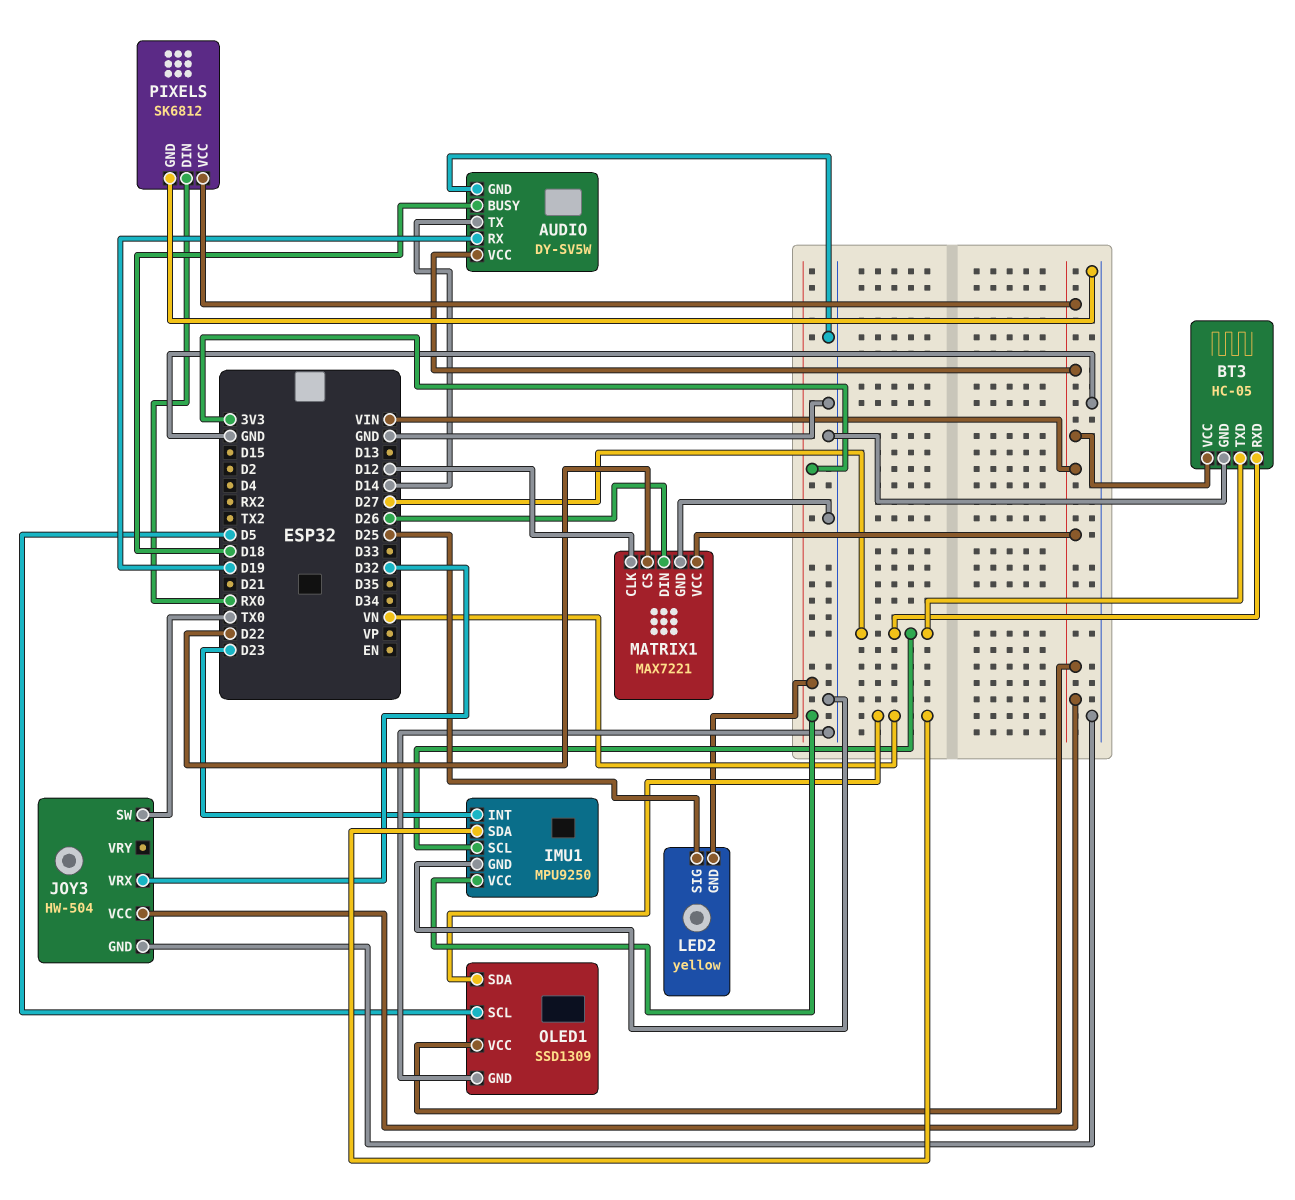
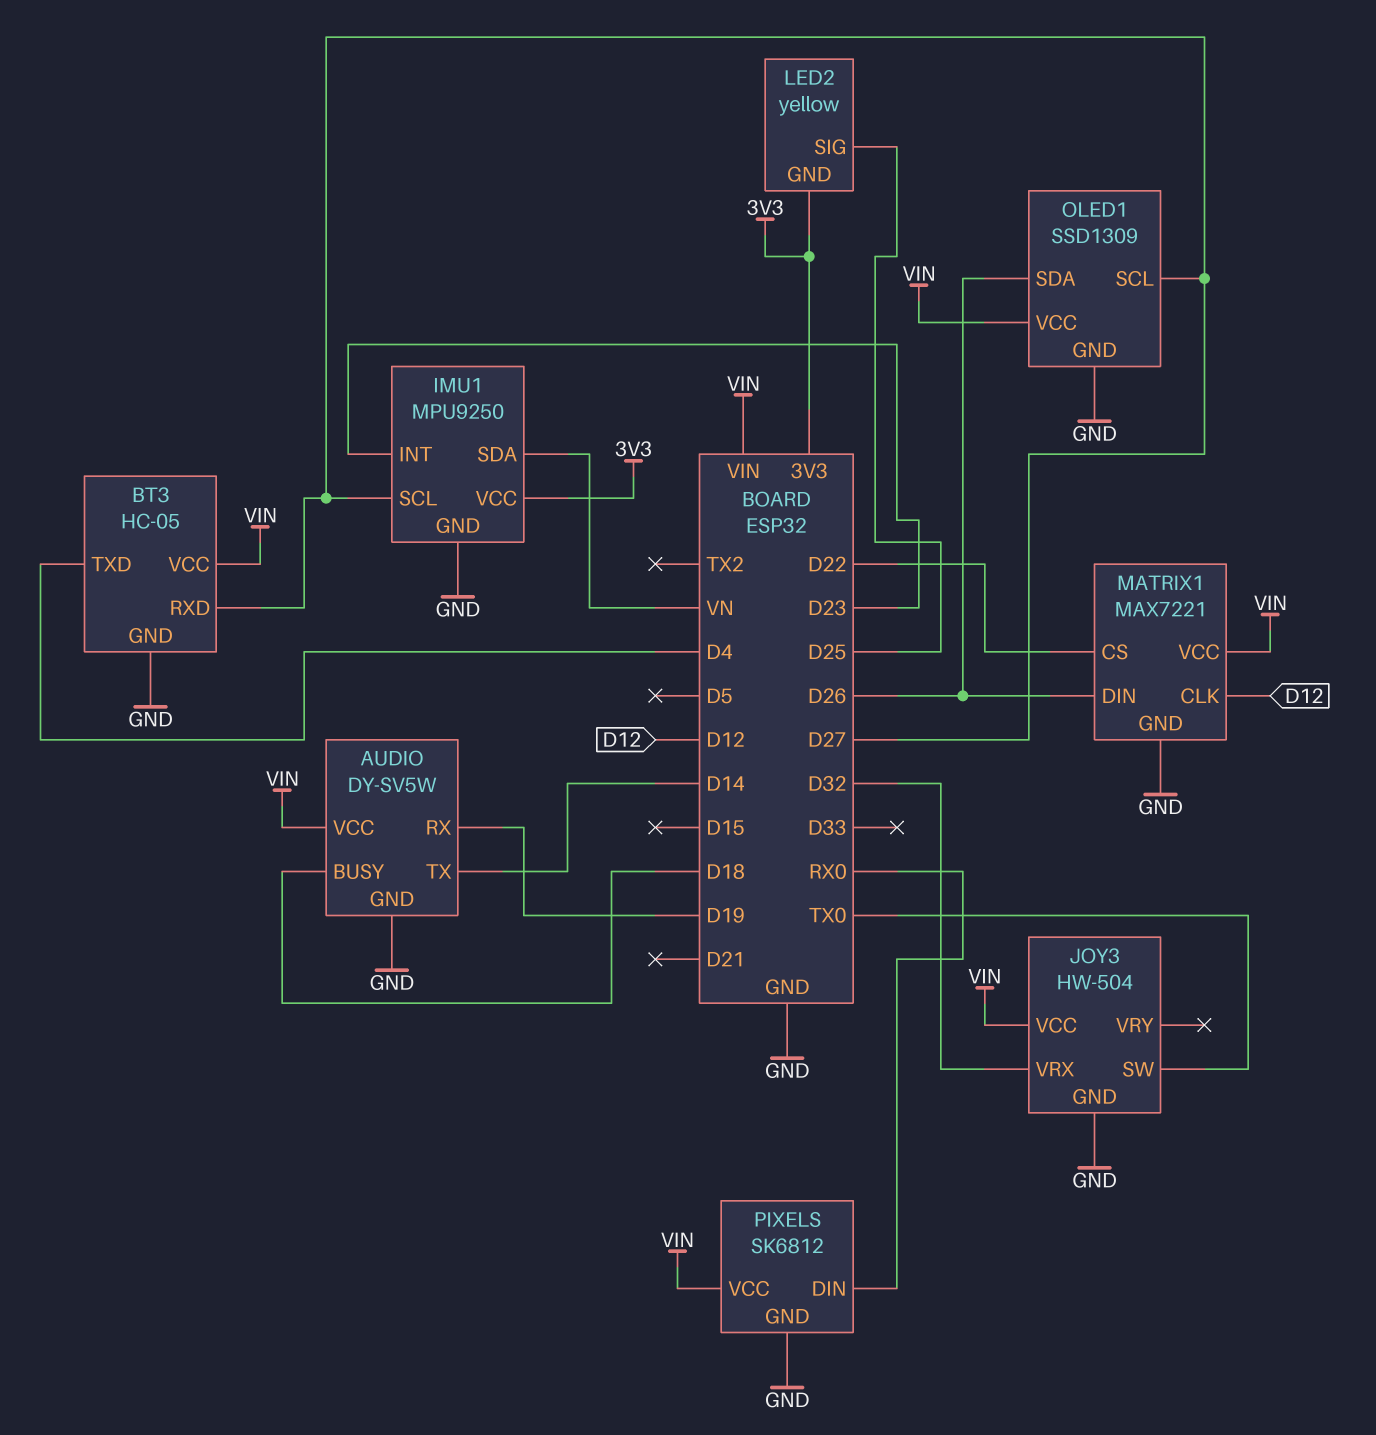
BT3 pin TXD: D27 -> D4
OLED1 pin SCL: D5 -> D27
OLED1 pin SDA: VN -> D26

